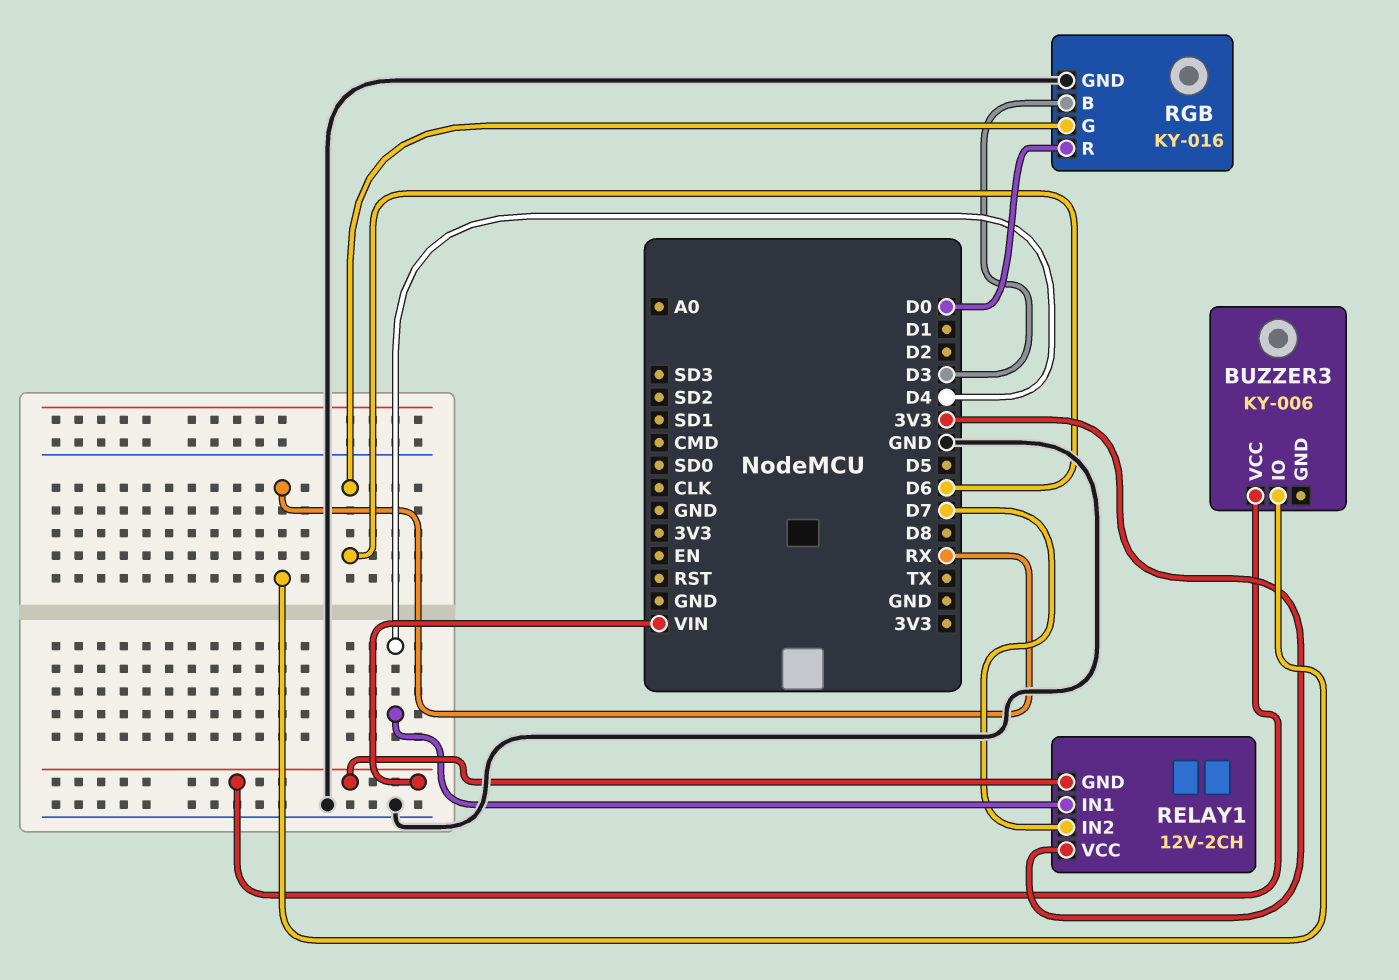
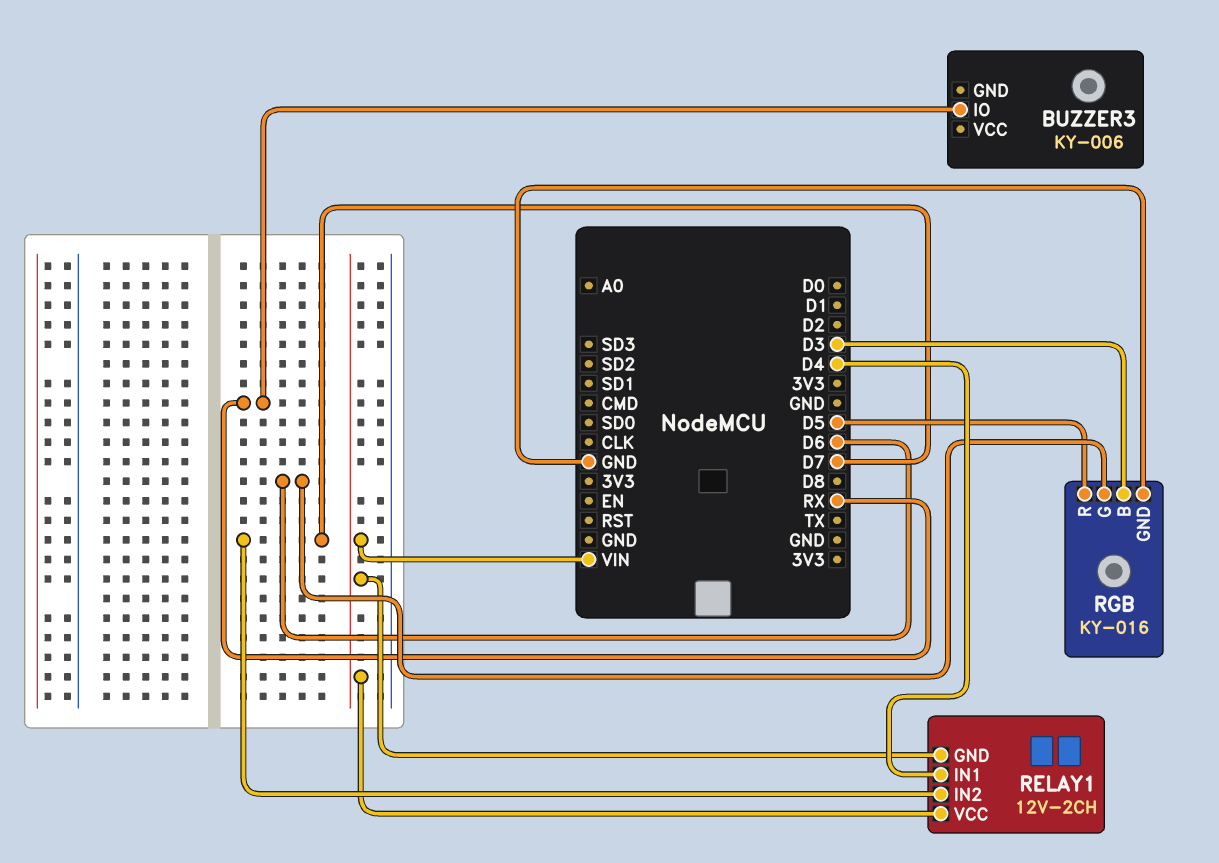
BUZZER3 pin VCC: VIN -> none
RELAY1 pin VCC: 3V3 -> VIN
RGB pin R: D0 -> D5

